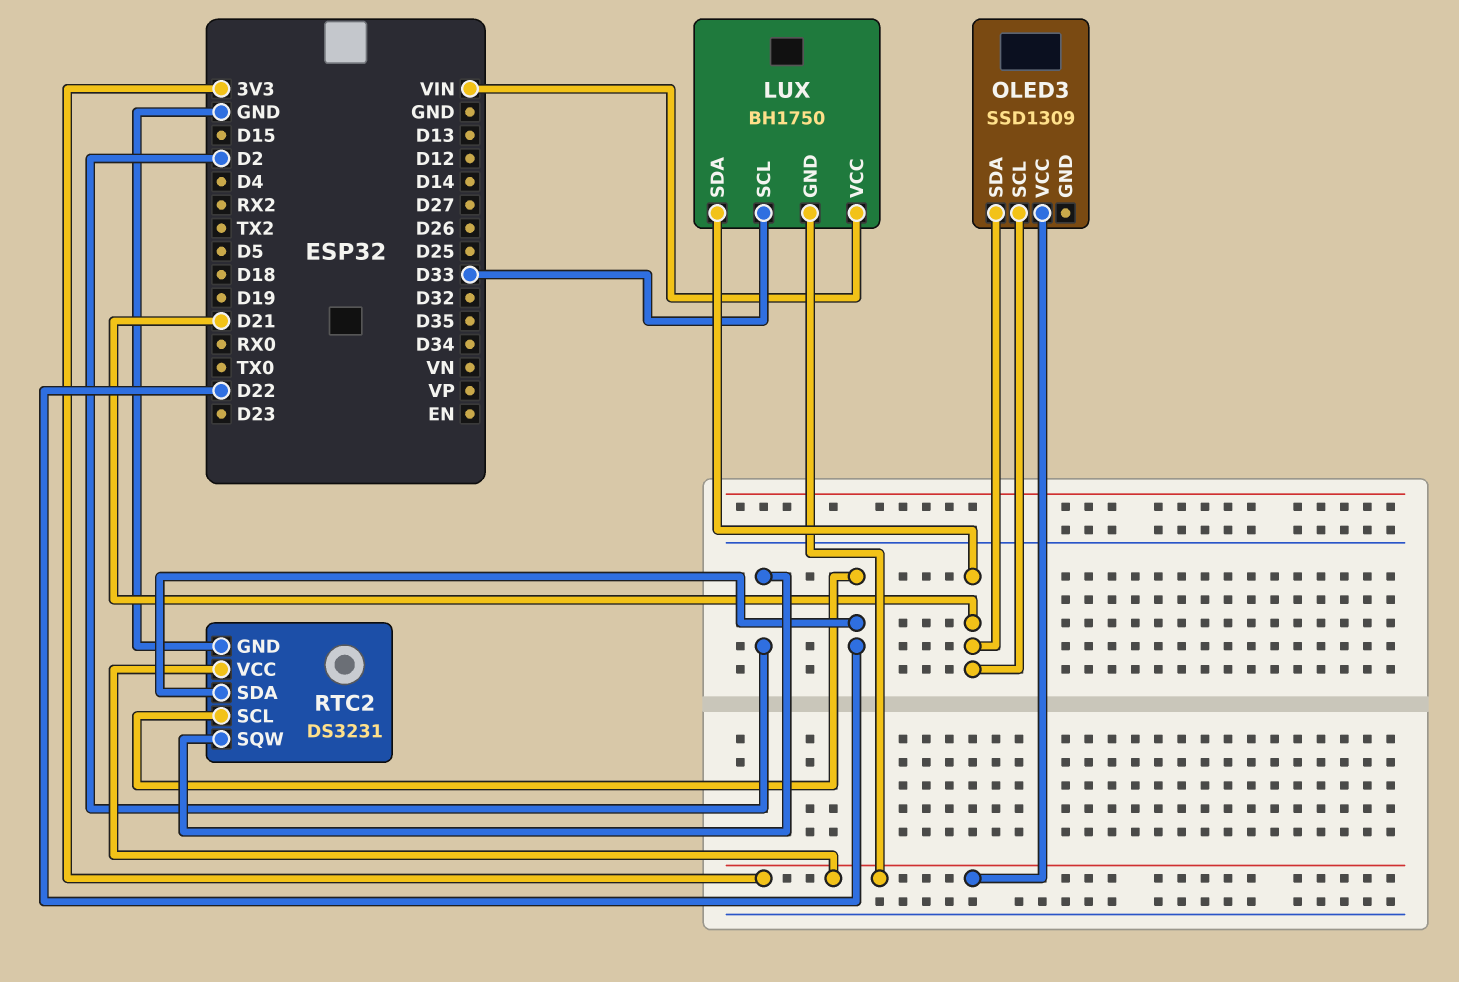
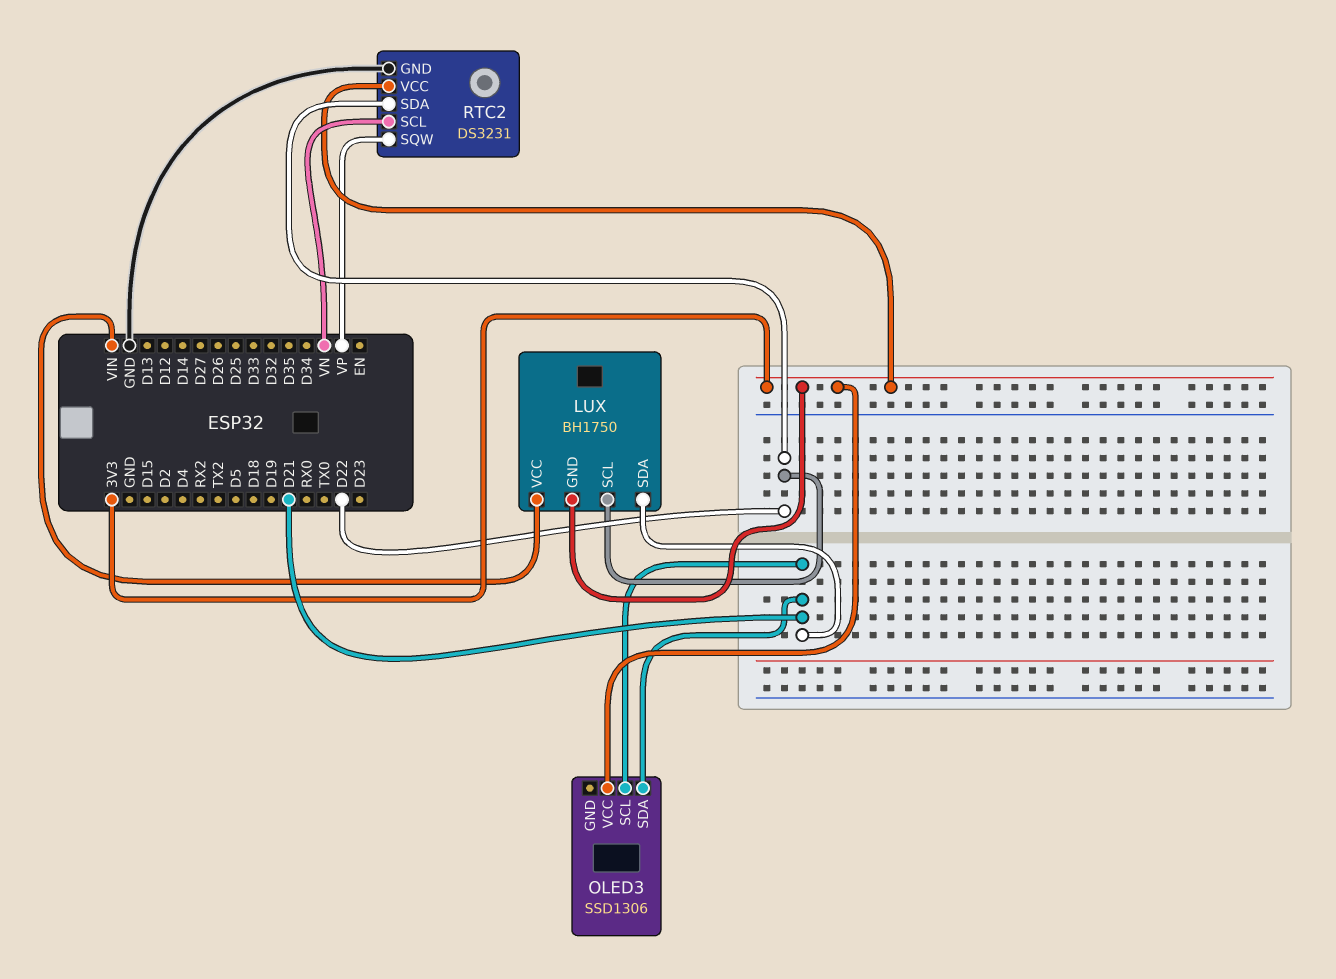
LUX pin SCL: D33 -> D22
OLED3: SSD1309 -> SSD1306
RTC2 pin SCL: D22 -> VN
RTC2 pin SQW: D2 -> VP

